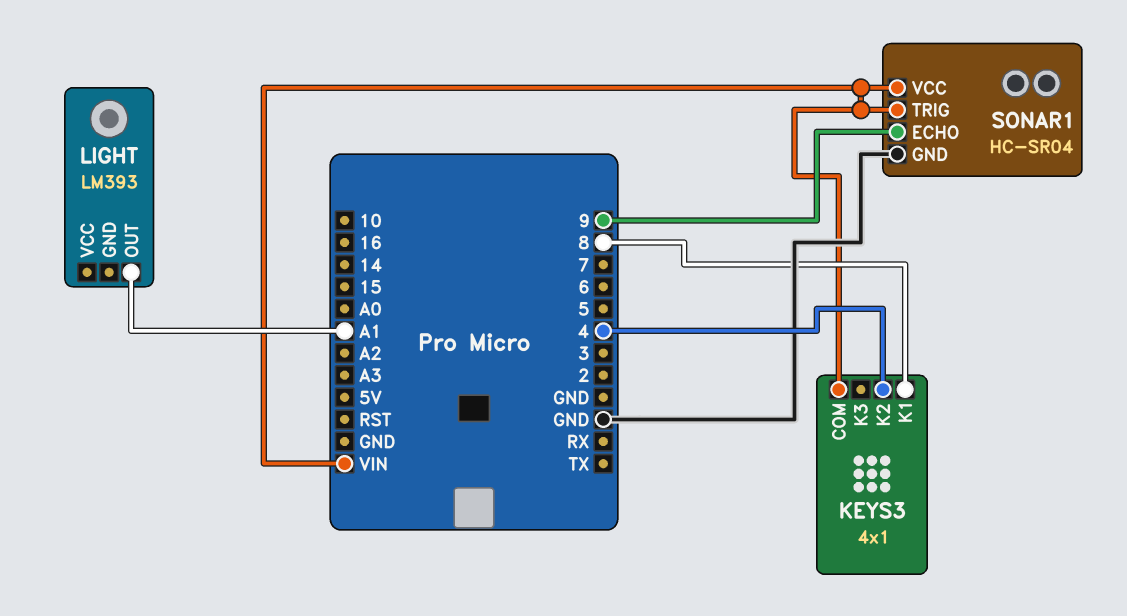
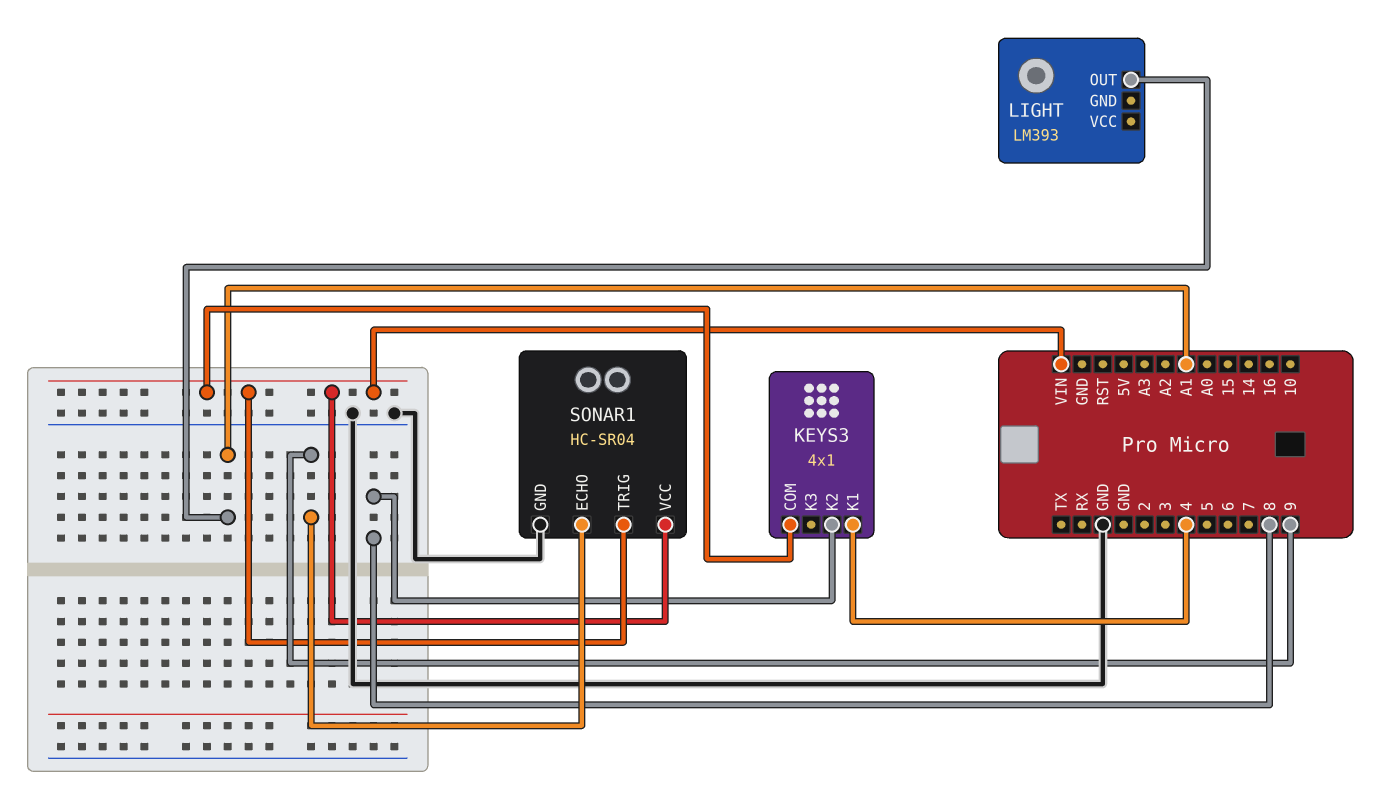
KEYS3 pin K1: 8 -> 4
KEYS3 pin K2: 4 -> 8

